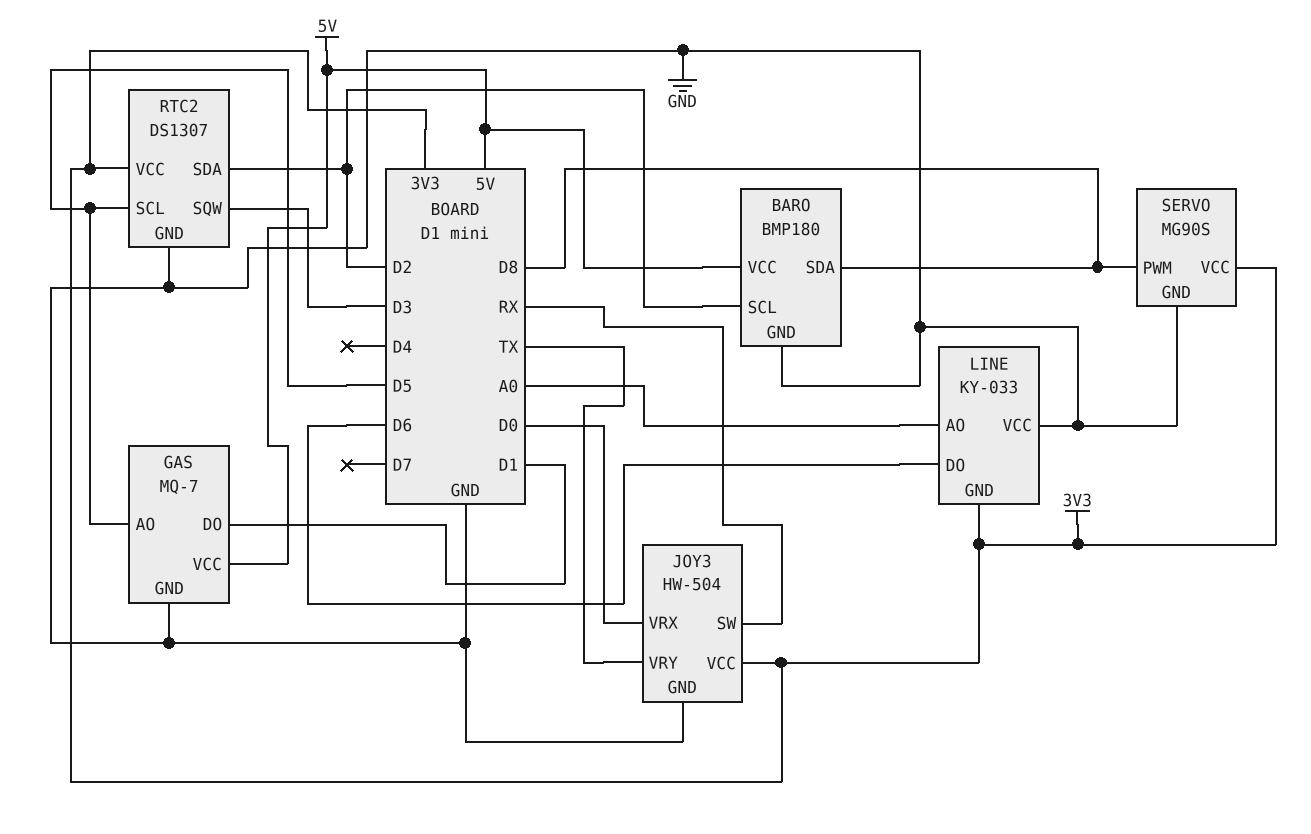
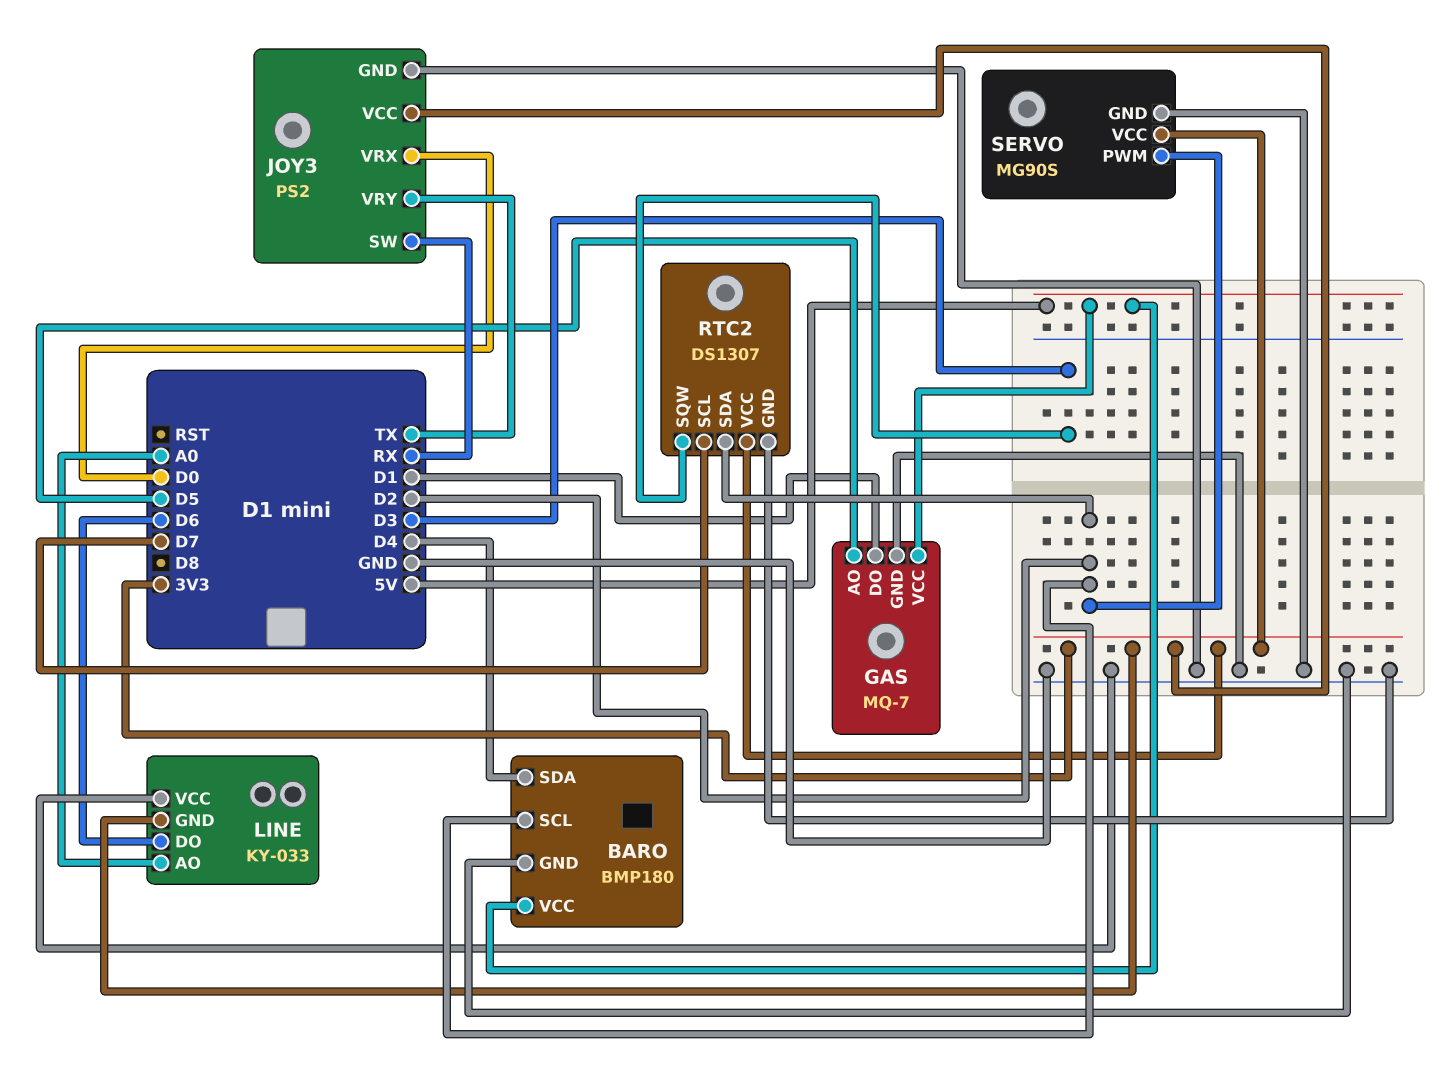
BARO pin SDA: D8 -> D4
JOY3: HW-504 -> PS2
RTC2 pin SCL: D5 -> D7
SERVO pin PWM: D8 -> D2

